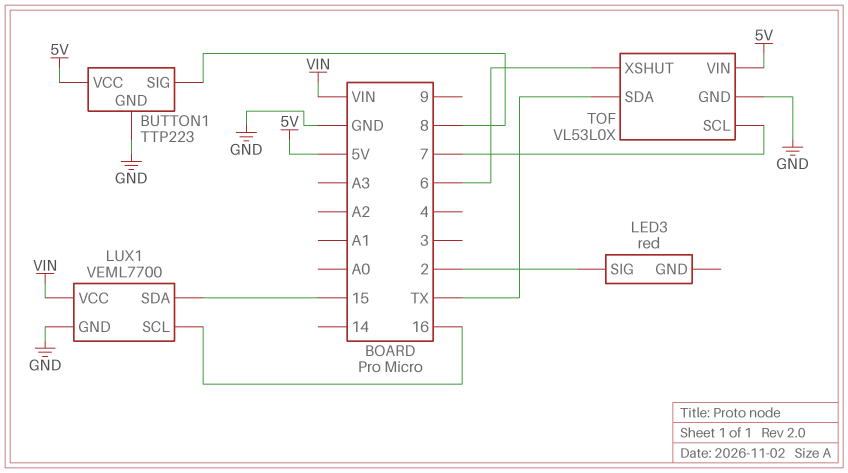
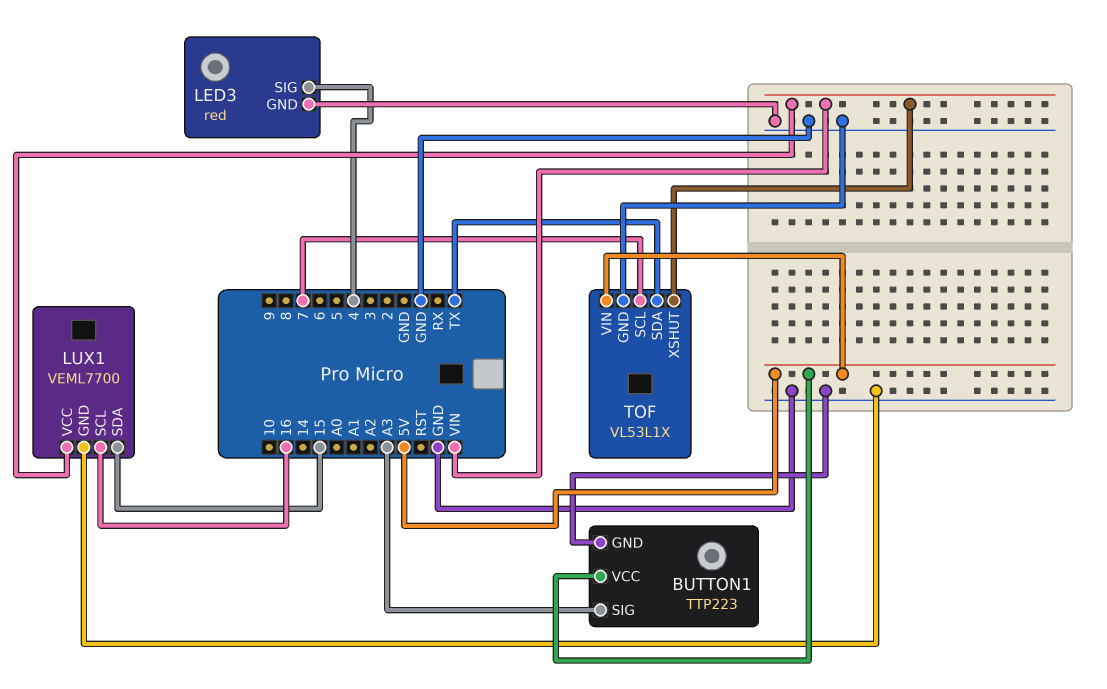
BUTTON1 pin SIG: 8 -> A3
LED3 pin GND: none -> GND
LED3 pin SIG: 2 -> 4
TOF: VL53L0X -> VL53L1X
TOF pin XSHUT: 6 -> VIN

